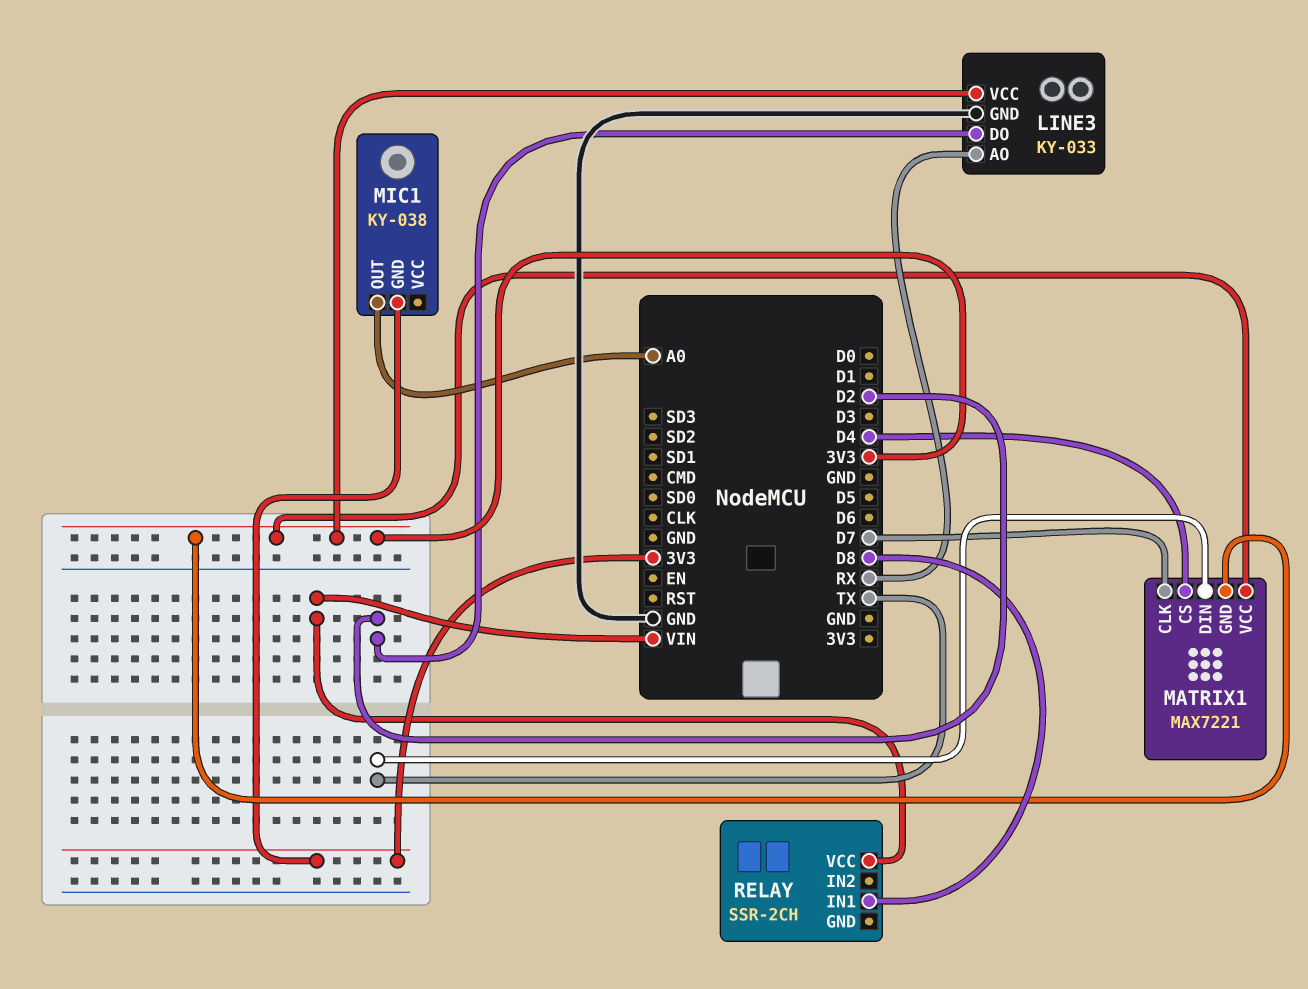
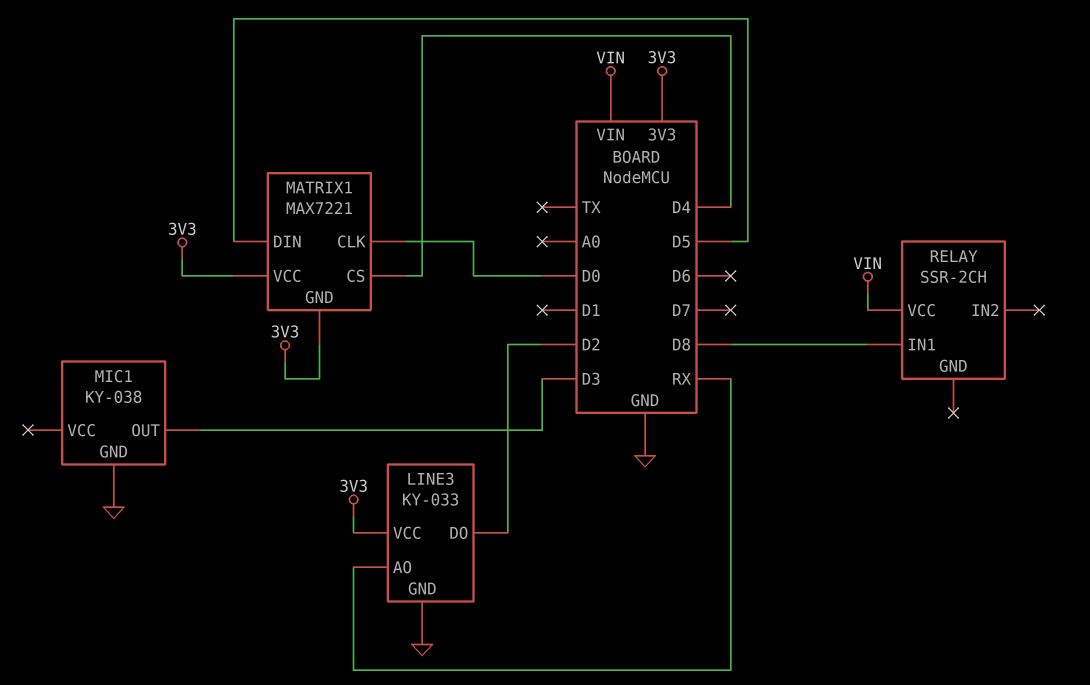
MATRIX1 pin CLK: D7 -> D0
MATRIX1 pin DIN: TX -> D5
MIC1 pin GND: 3V3 -> GND
MIC1 pin OUT: A0 -> D3

